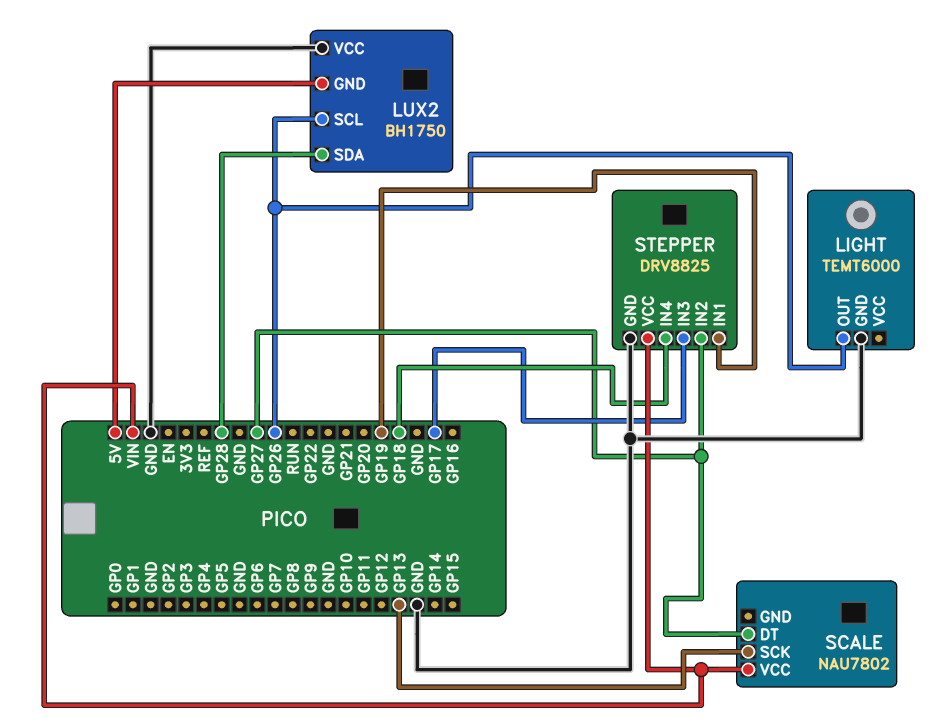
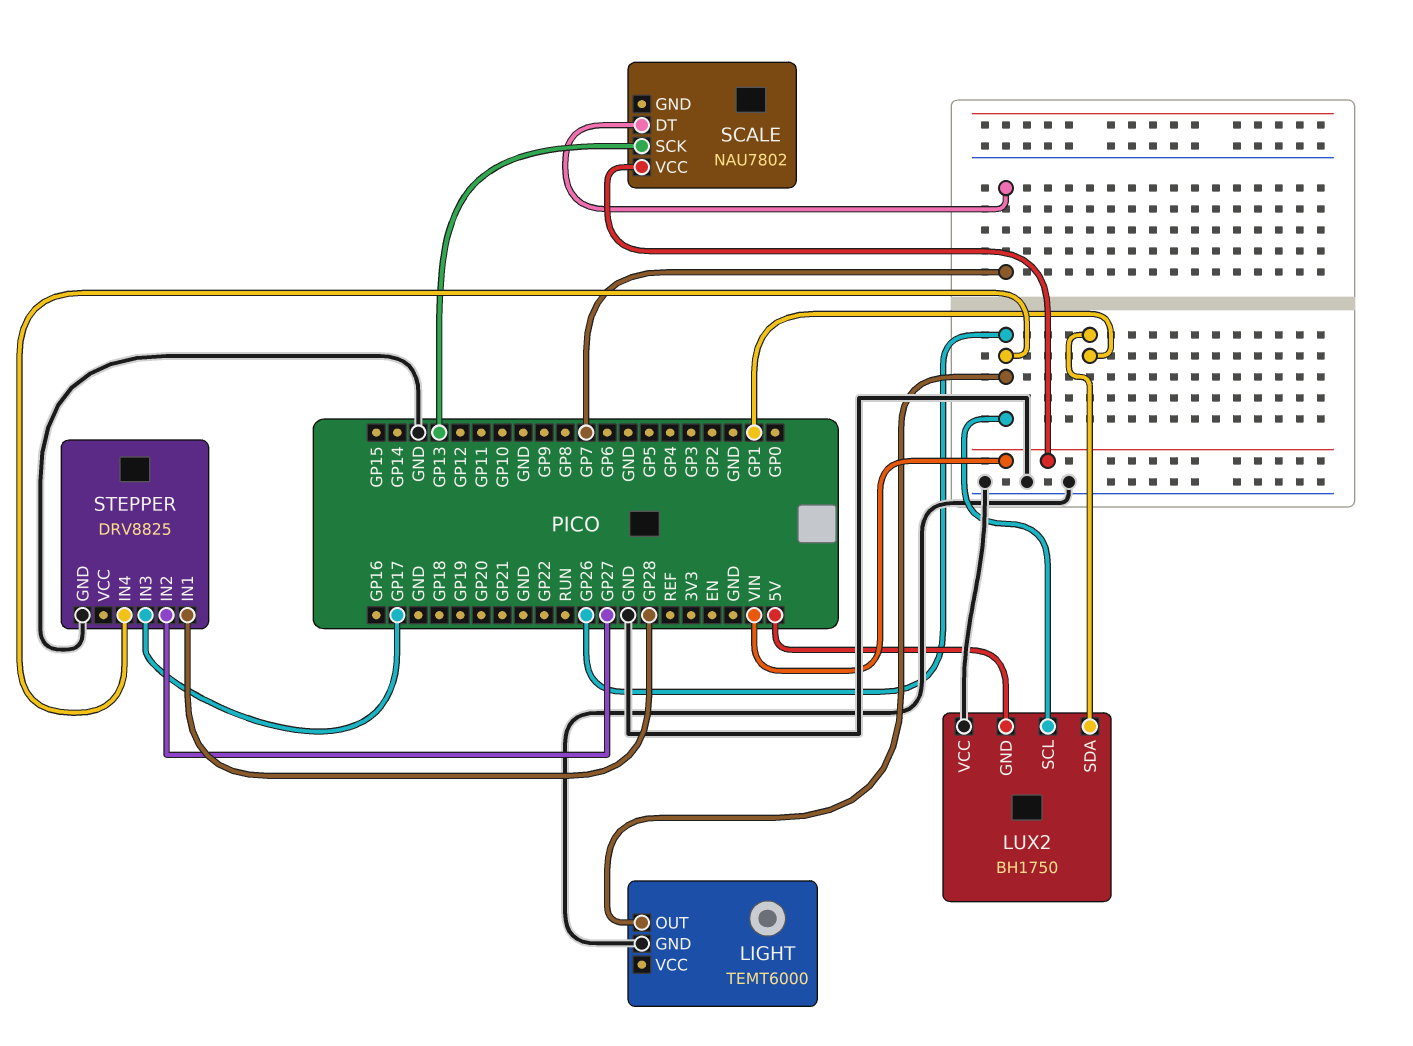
LUX2 pin SDA: GP28 -> GP1
SCALE pin DT: GP27 -> GP7
STEPPER pin IN1: GP19 -> GP28
STEPPER pin IN4: GP18 -> GP26
STEPPER pin VCC: VIN -> none

